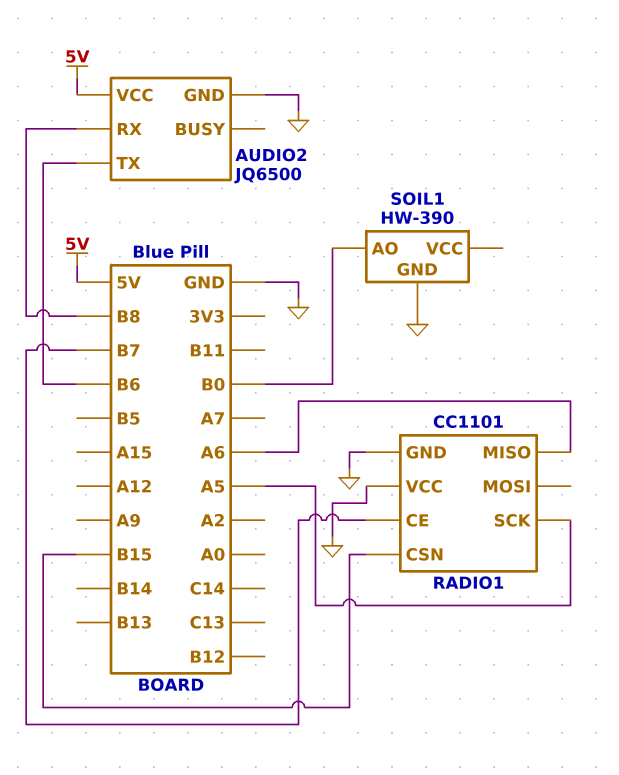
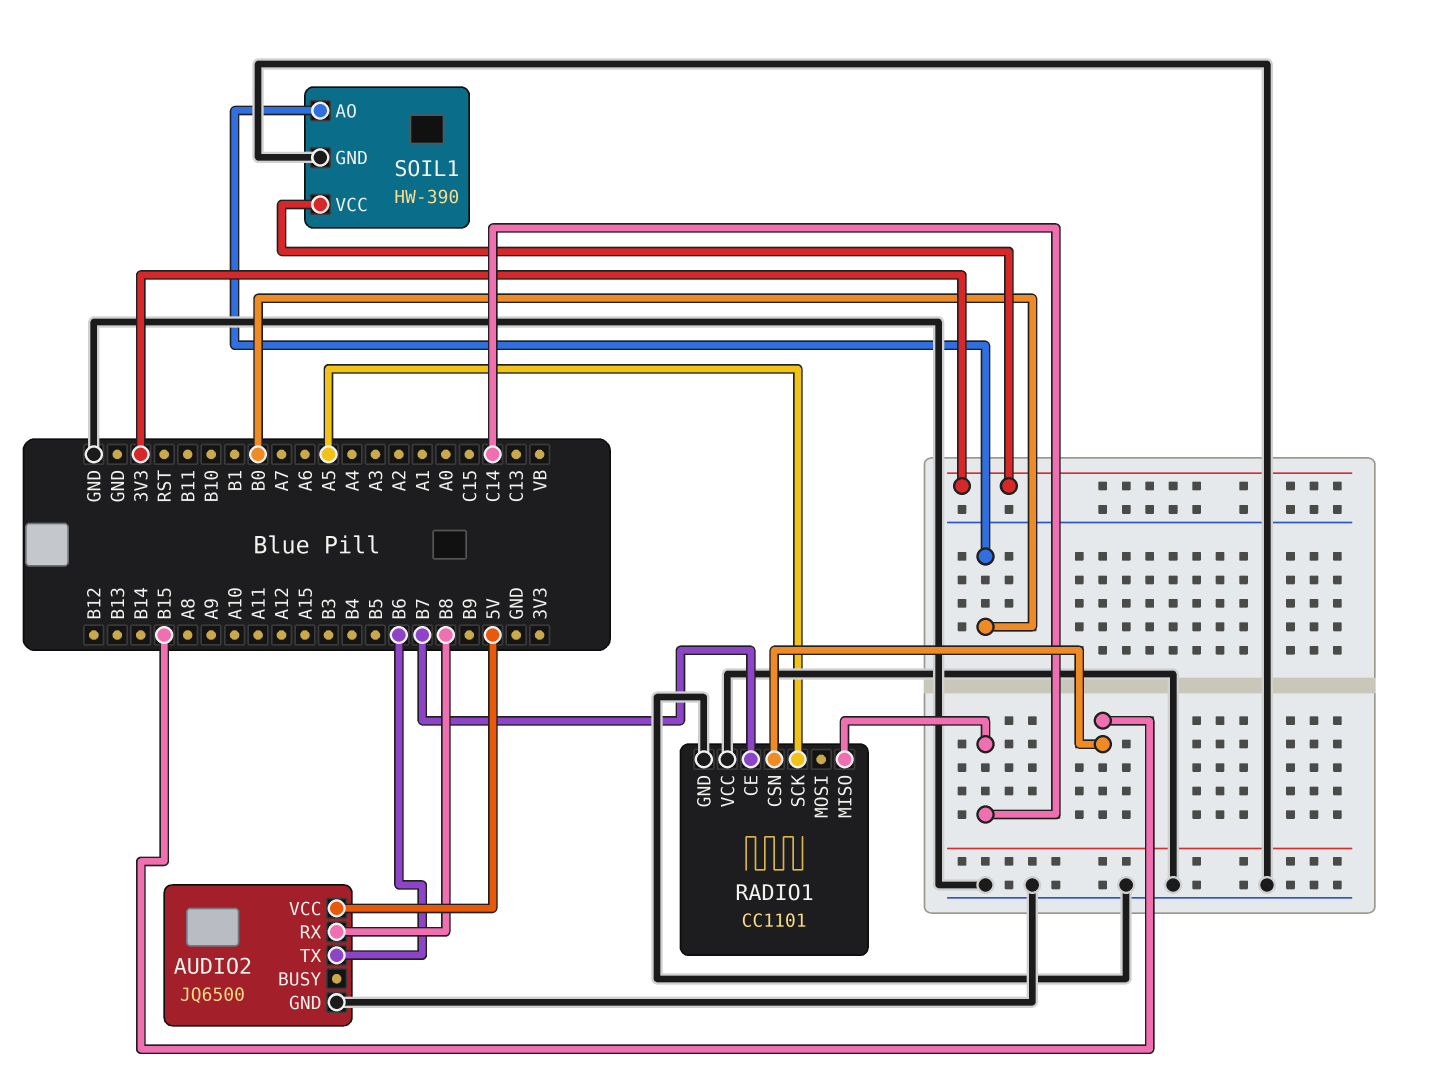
RADIO1 pin MISO: A6 -> C14
SOIL1 pin VCC: none -> 3V3

